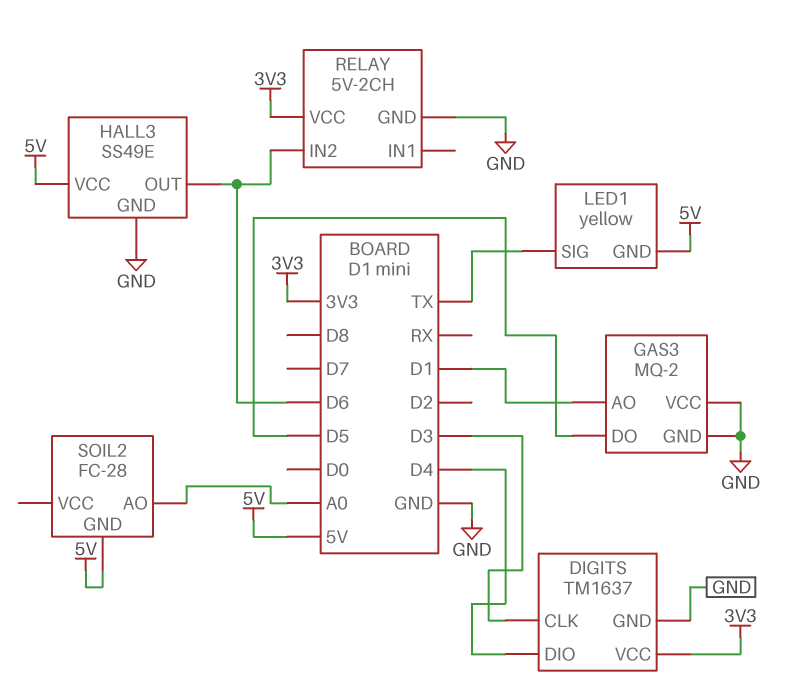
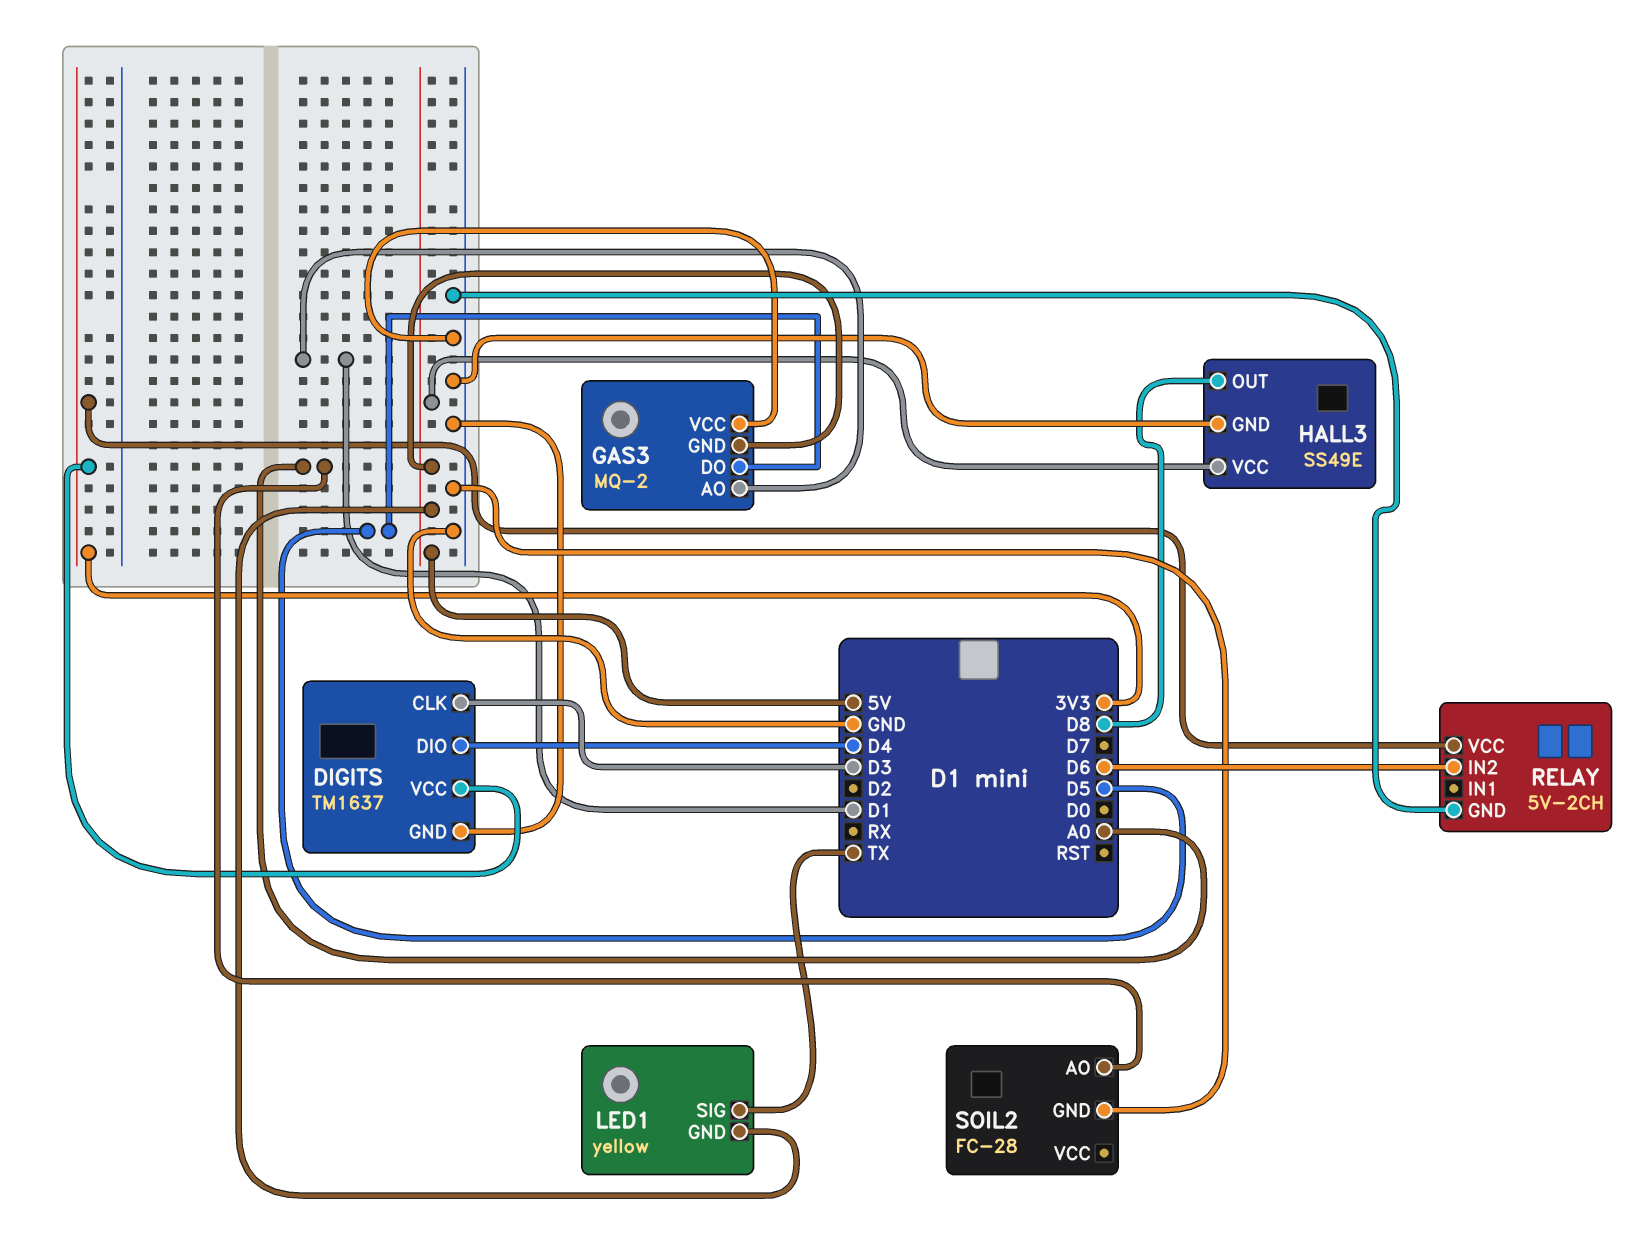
GAS3 pin GND: GND -> 5V
HALL3 pin OUT: D6 -> D8
SOIL2 pin GND: 5V -> GND

